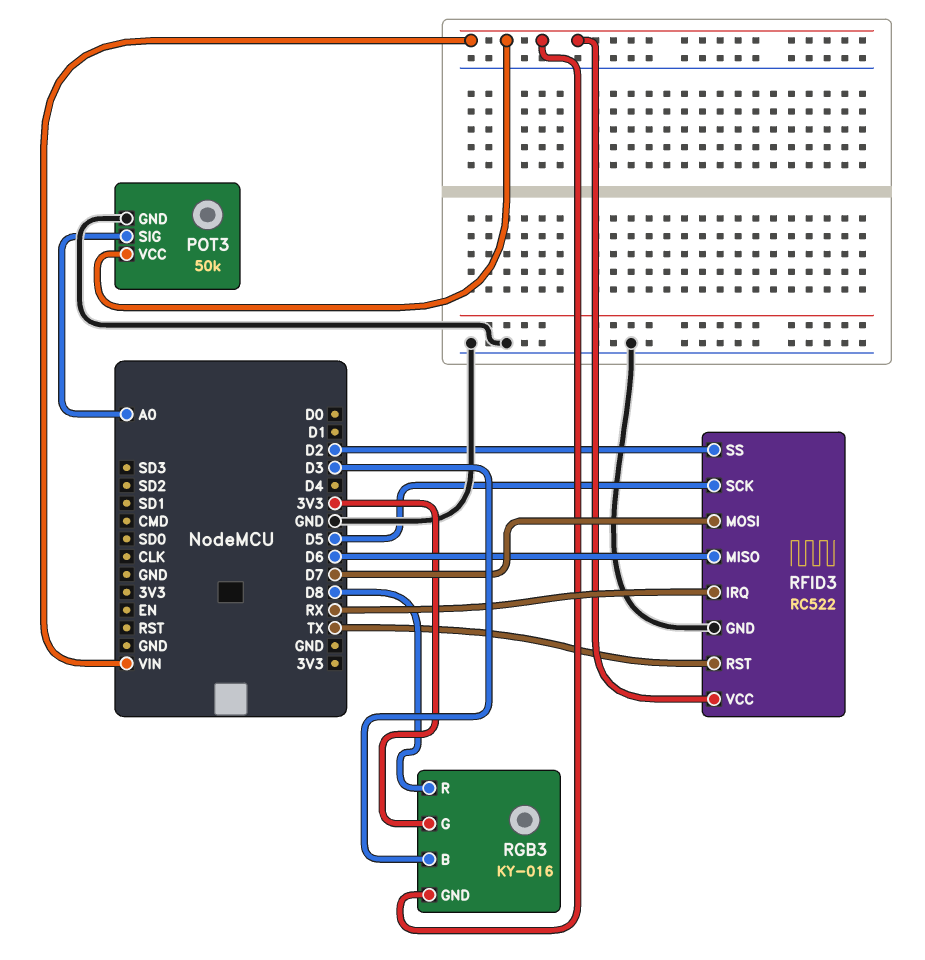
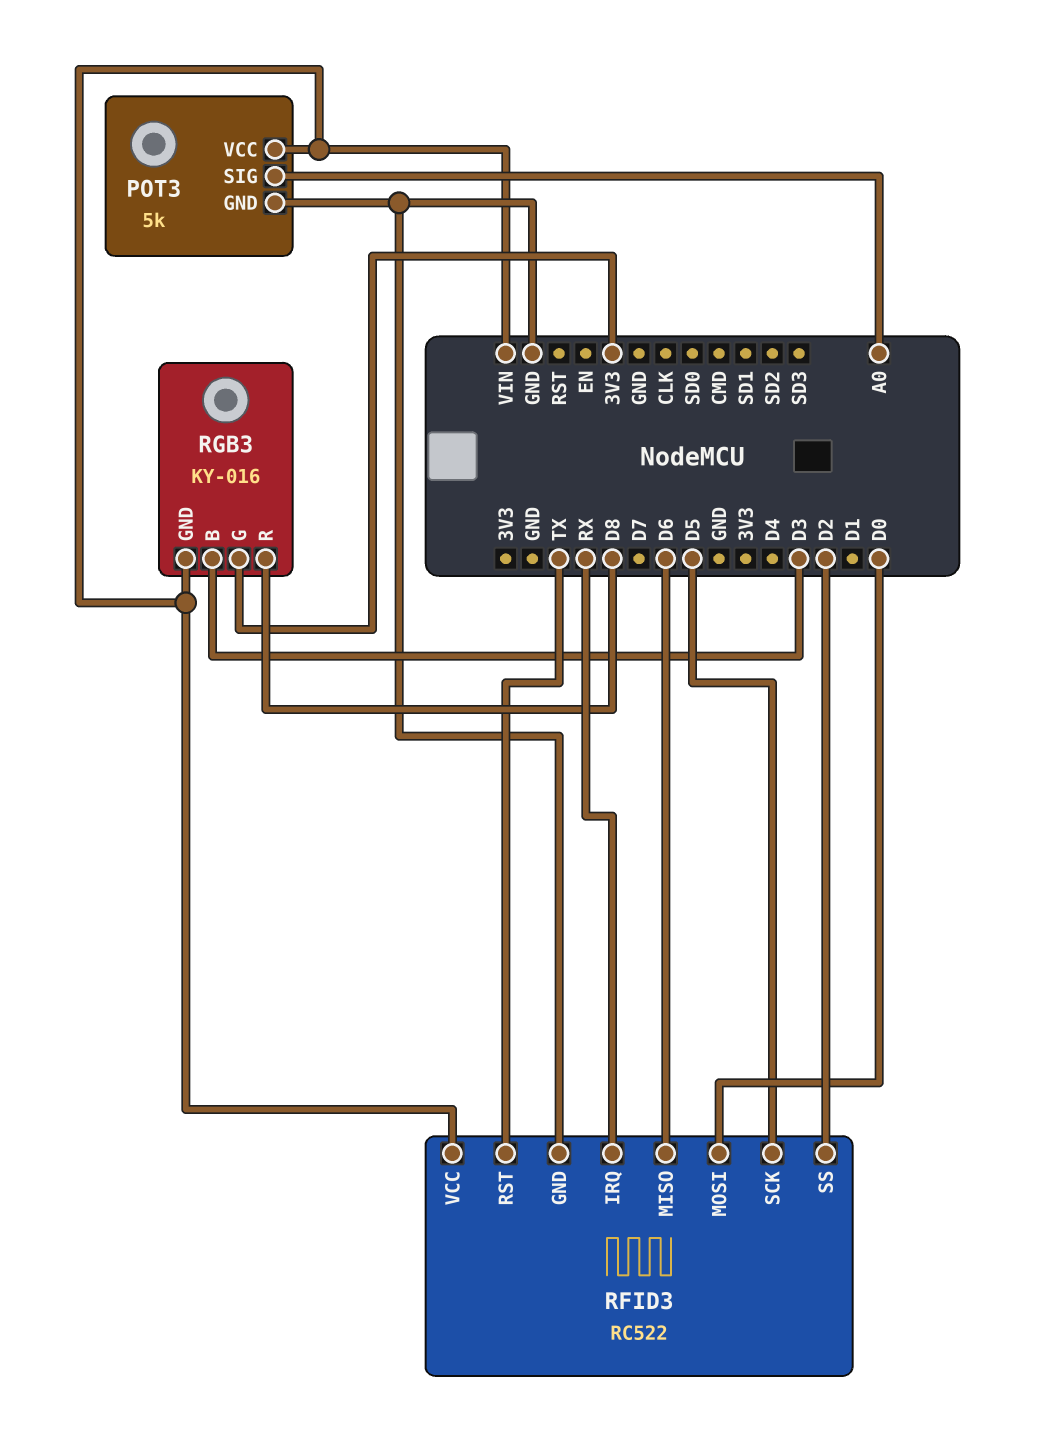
POT3: 50k -> 5k
RFID3 pin MOSI: D7 -> D0

